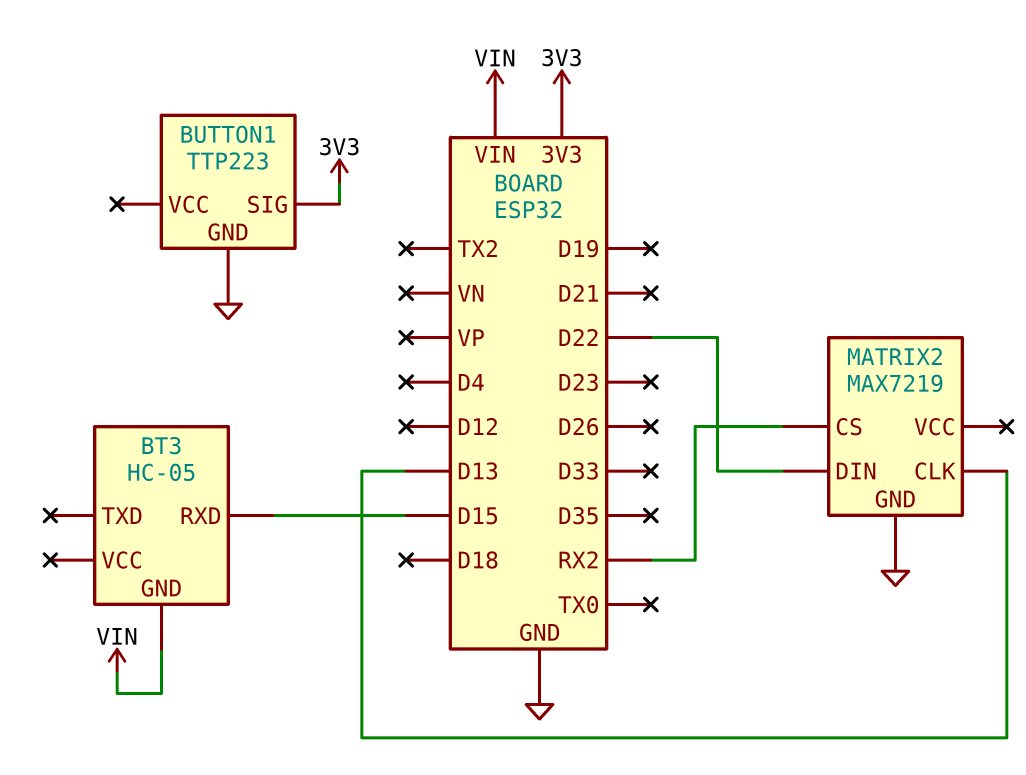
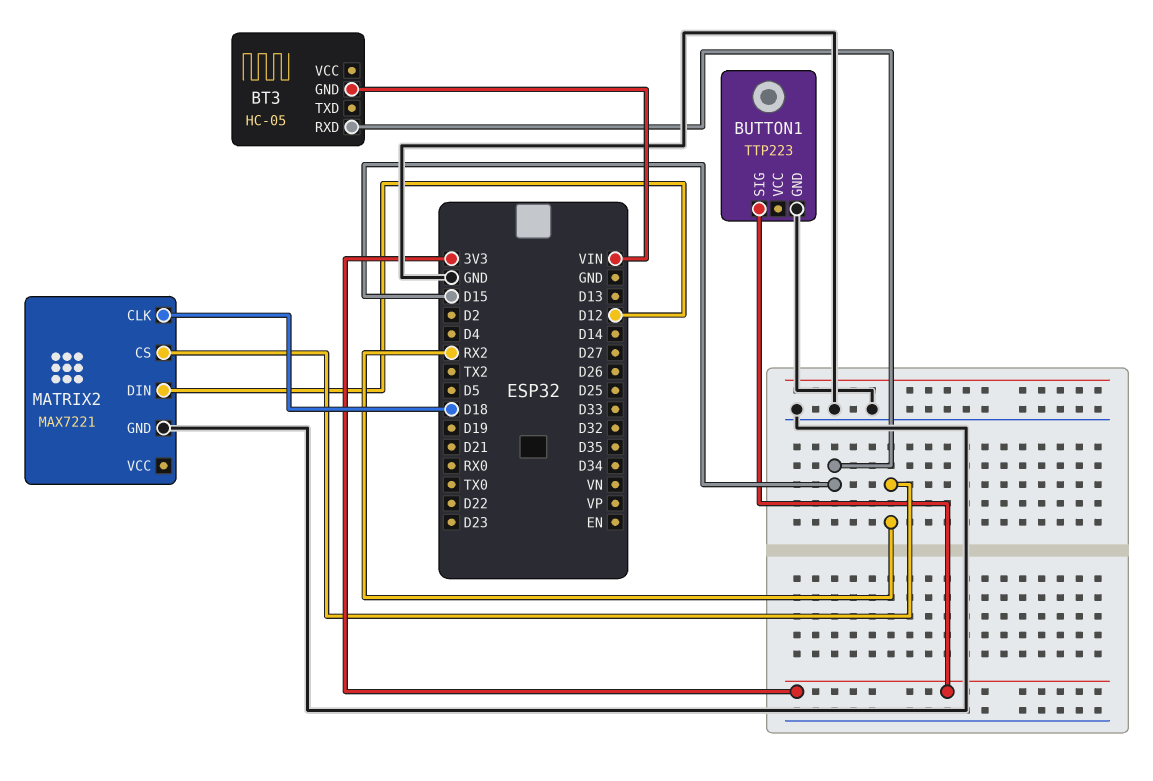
MATRIX2: MAX7219 -> MAX7221
MATRIX2 pin CLK: D13 -> D18
MATRIX2 pin DIN: D22 -> D12

